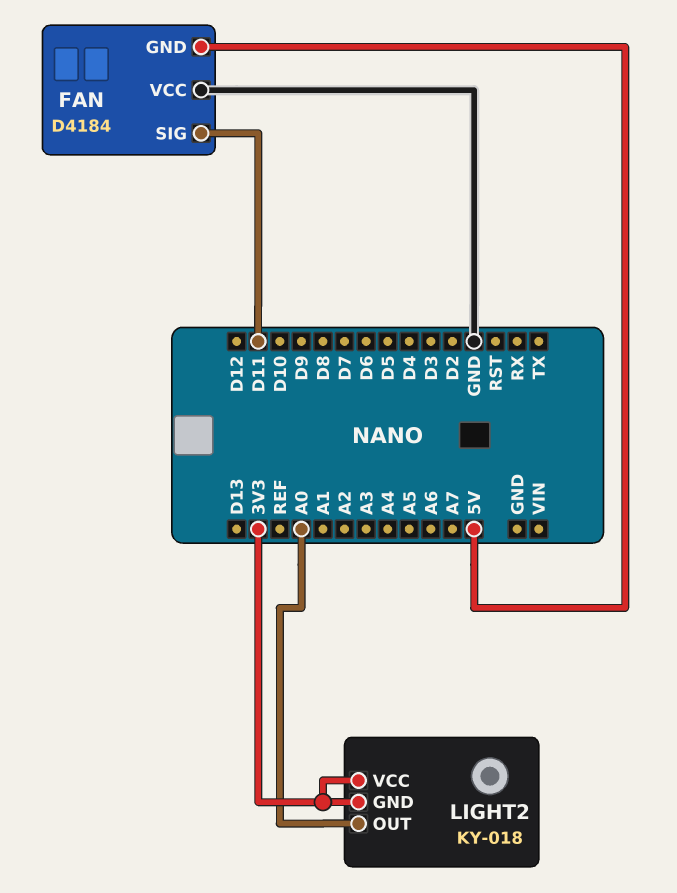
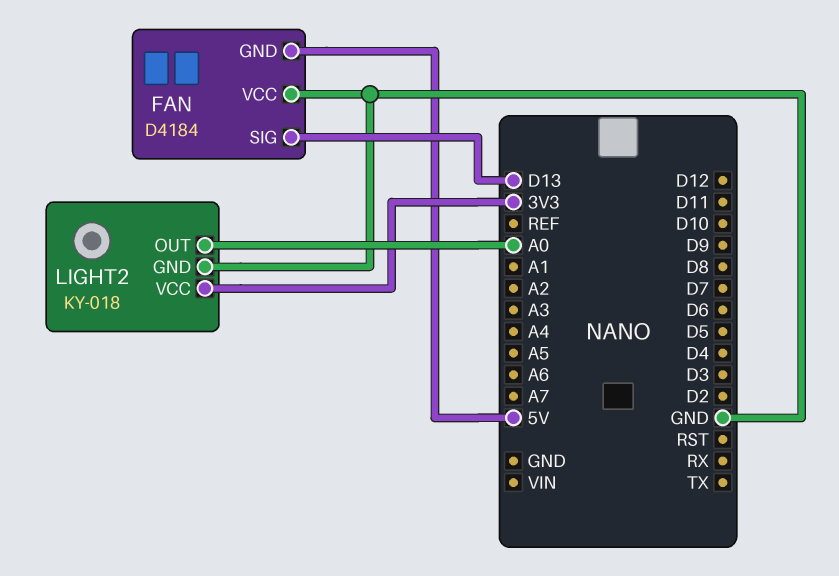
FAN pin SIG: D11 -> D13
LIGHT2 pin GND: 3V3 -> GND

